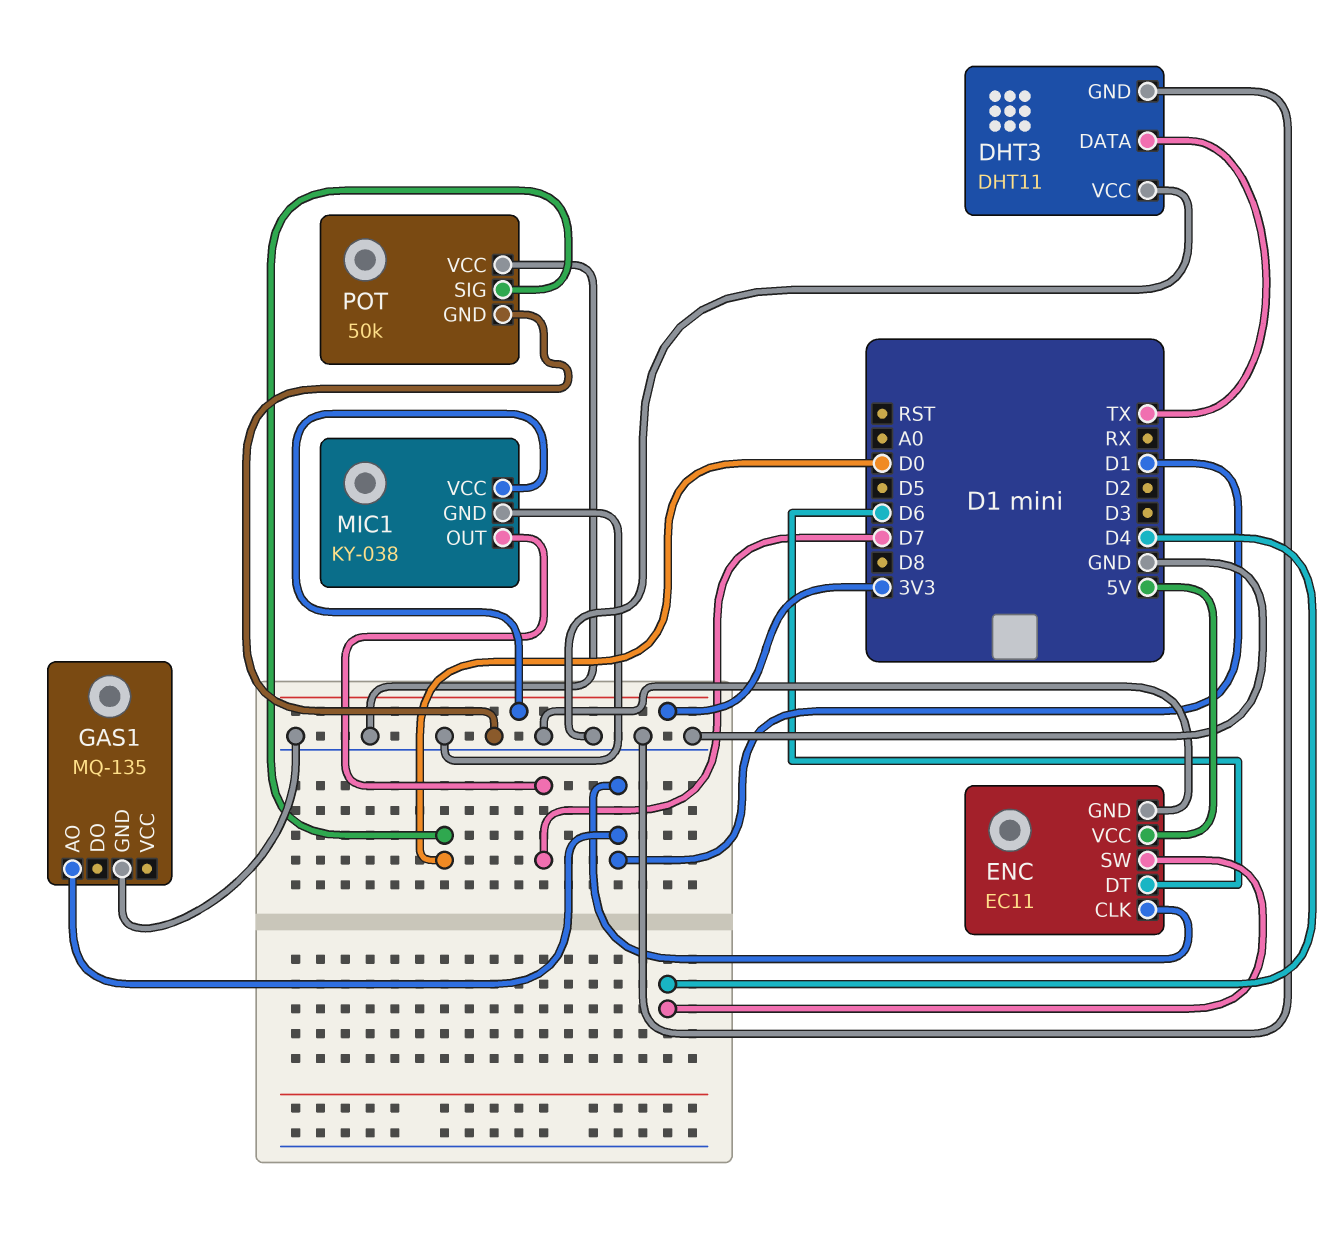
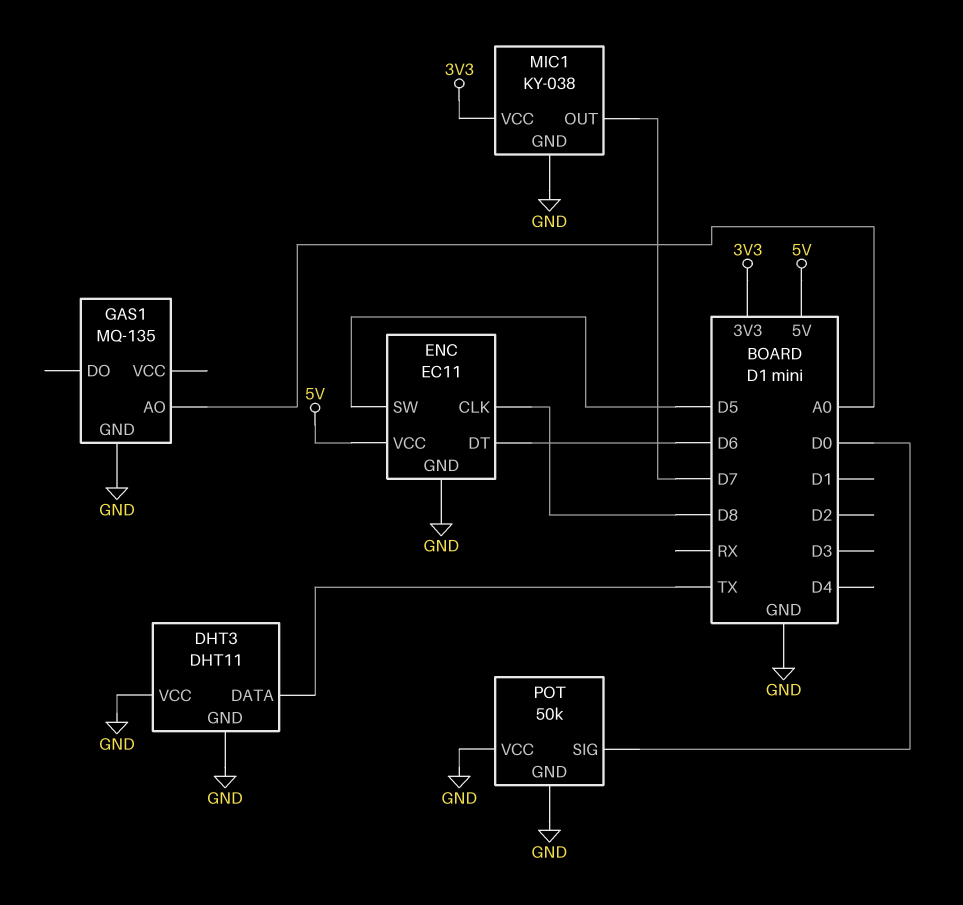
ENC pin CLK: D1 -> D8
ENC pin SW: D4 -> D5
GAS1 pin AO: D1 -> A0

